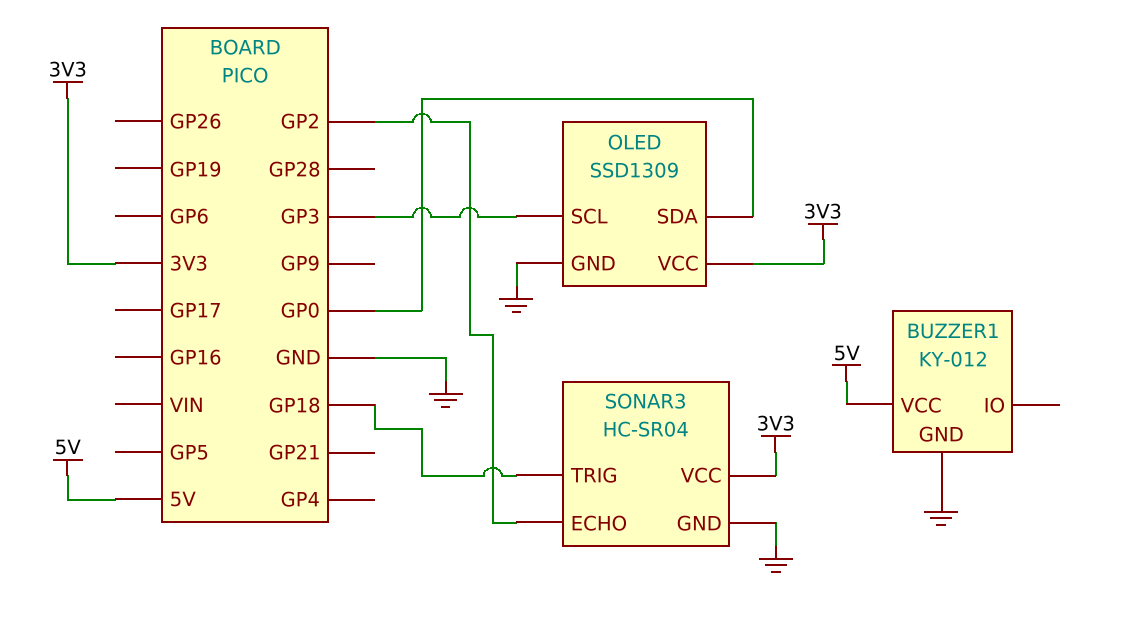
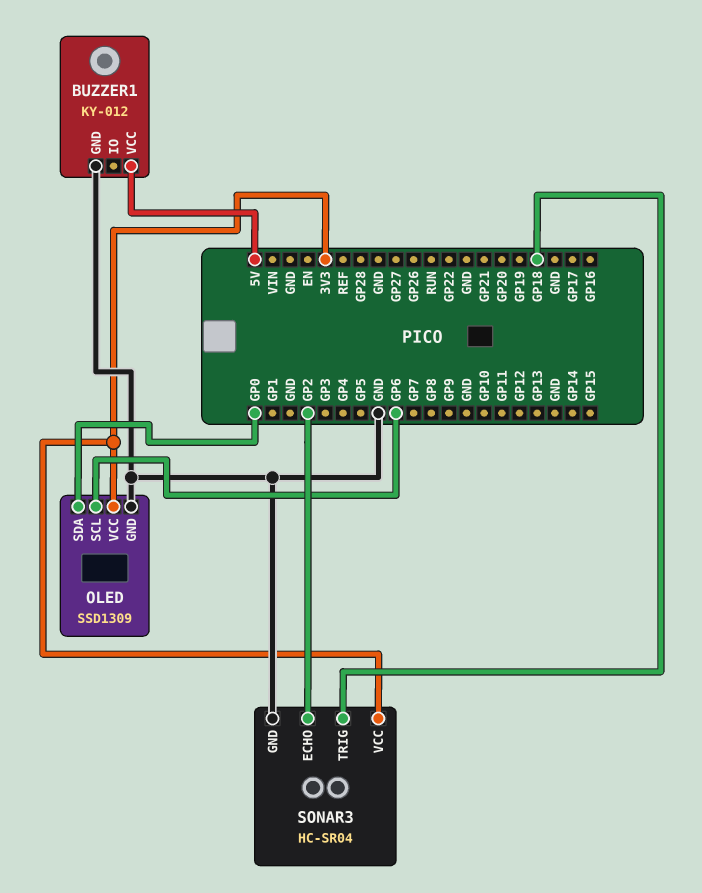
OLED pin SCL: GP3 -> GP6

